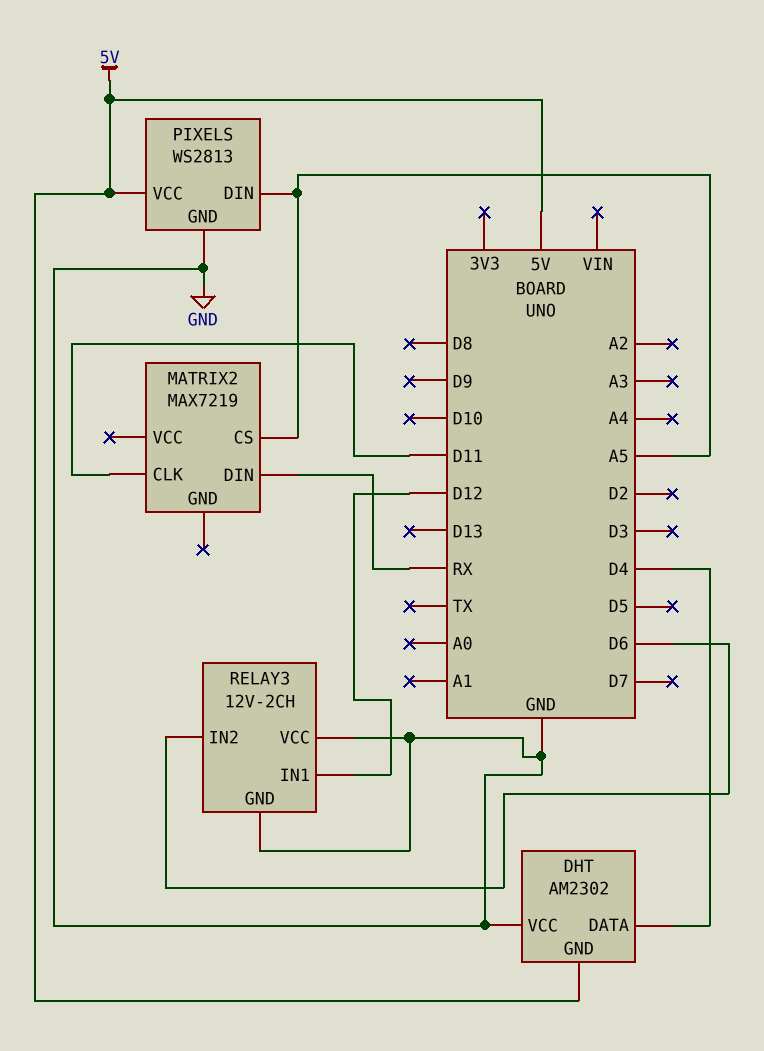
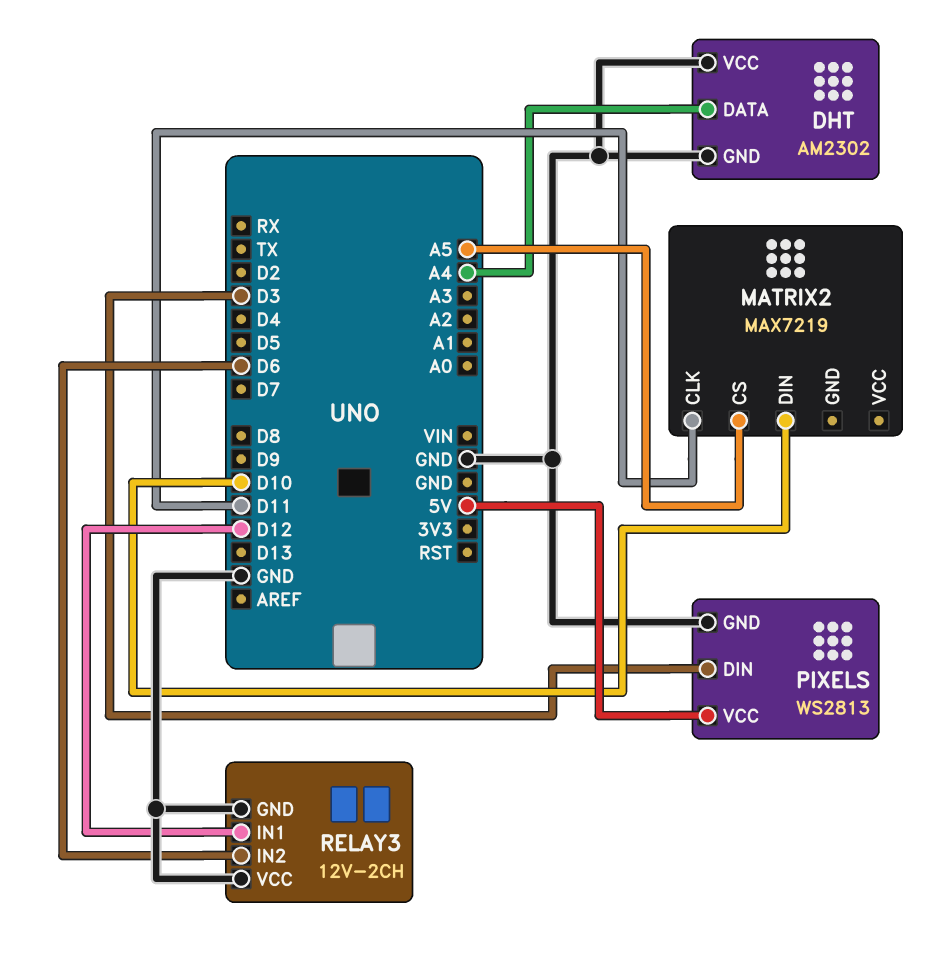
DHT pin DATA: D4 -> A4
DHT pin GND: 5V -> GND
MATRIX2 pin DIN: RX -> D10
PIXELS pin DIN: A5 -> D3

